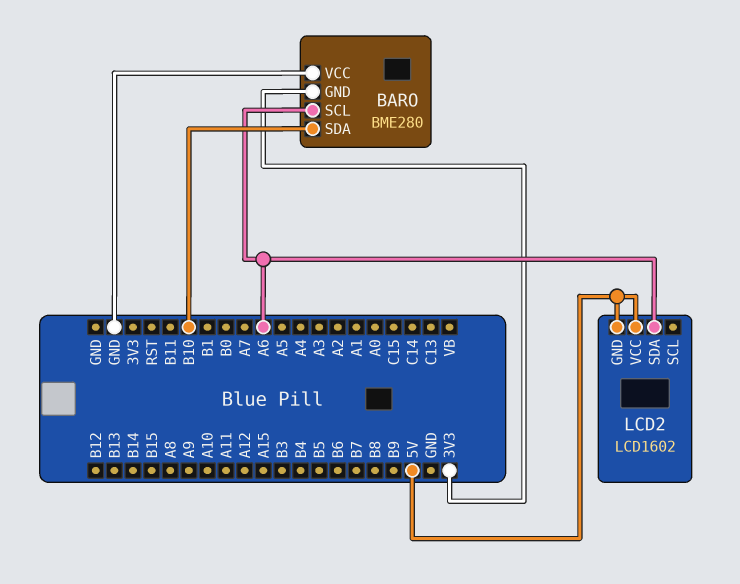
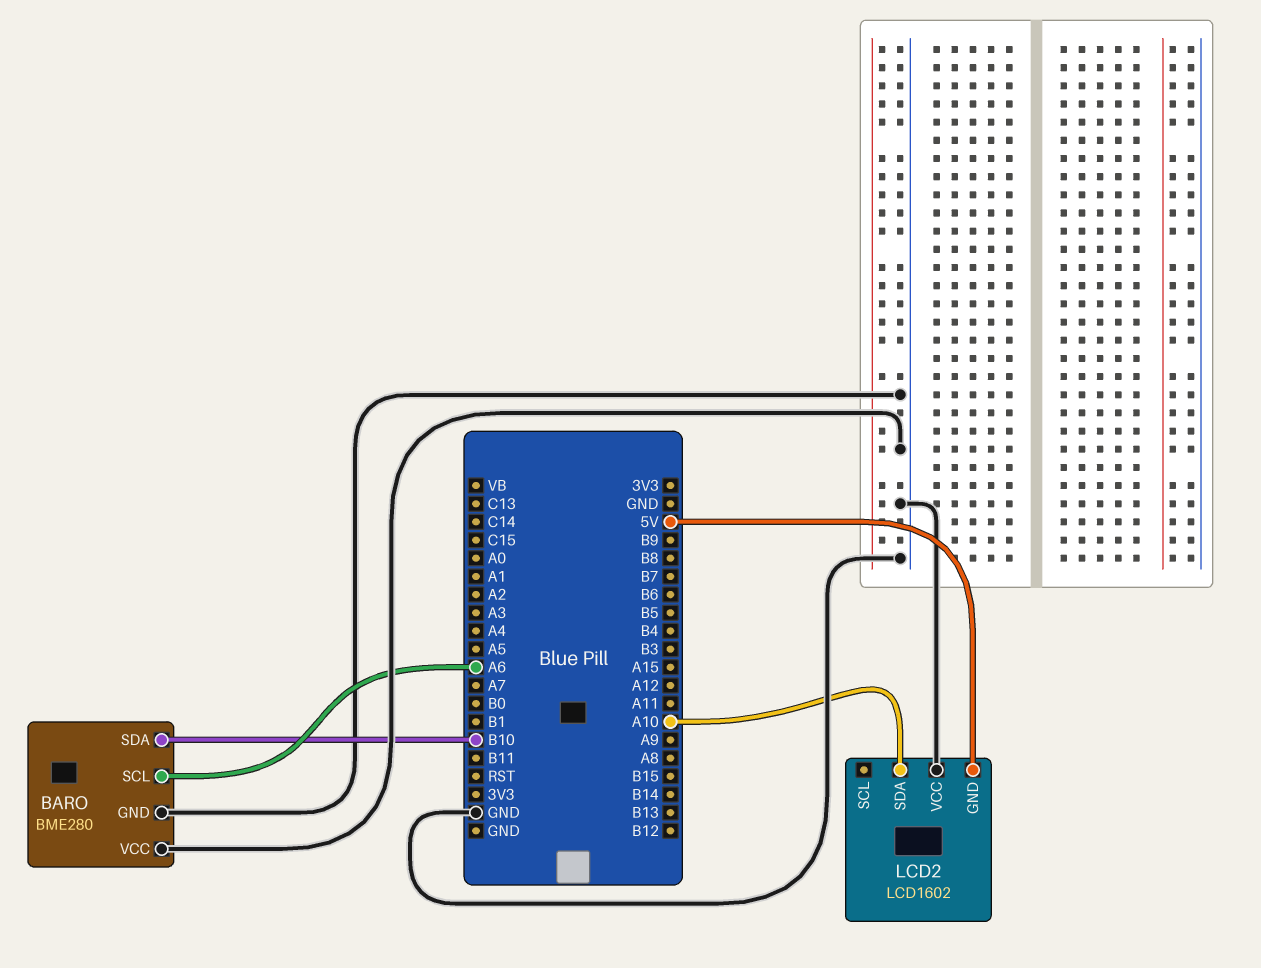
BARO pin GND: 3V3 -> GND
LCD2 pin SDA: A6 -> A10
LCD2 pin VCC: 5V -> GND

